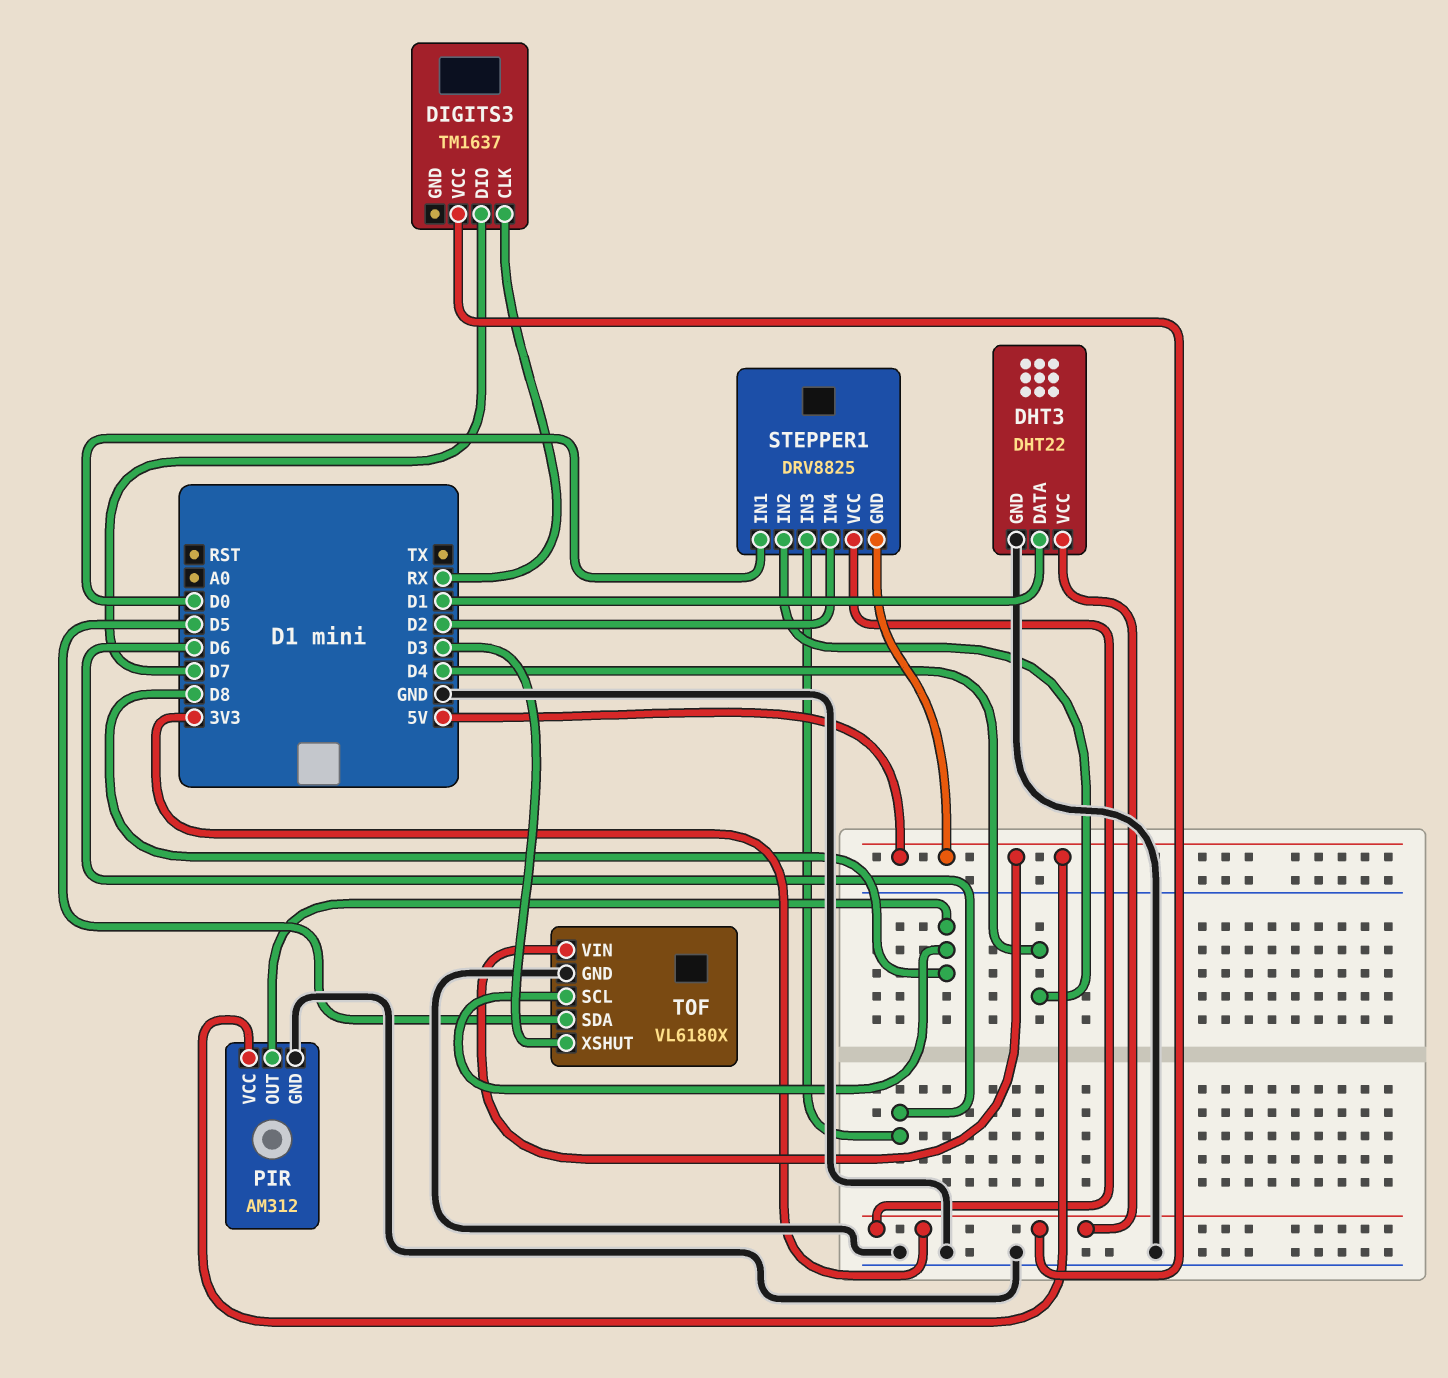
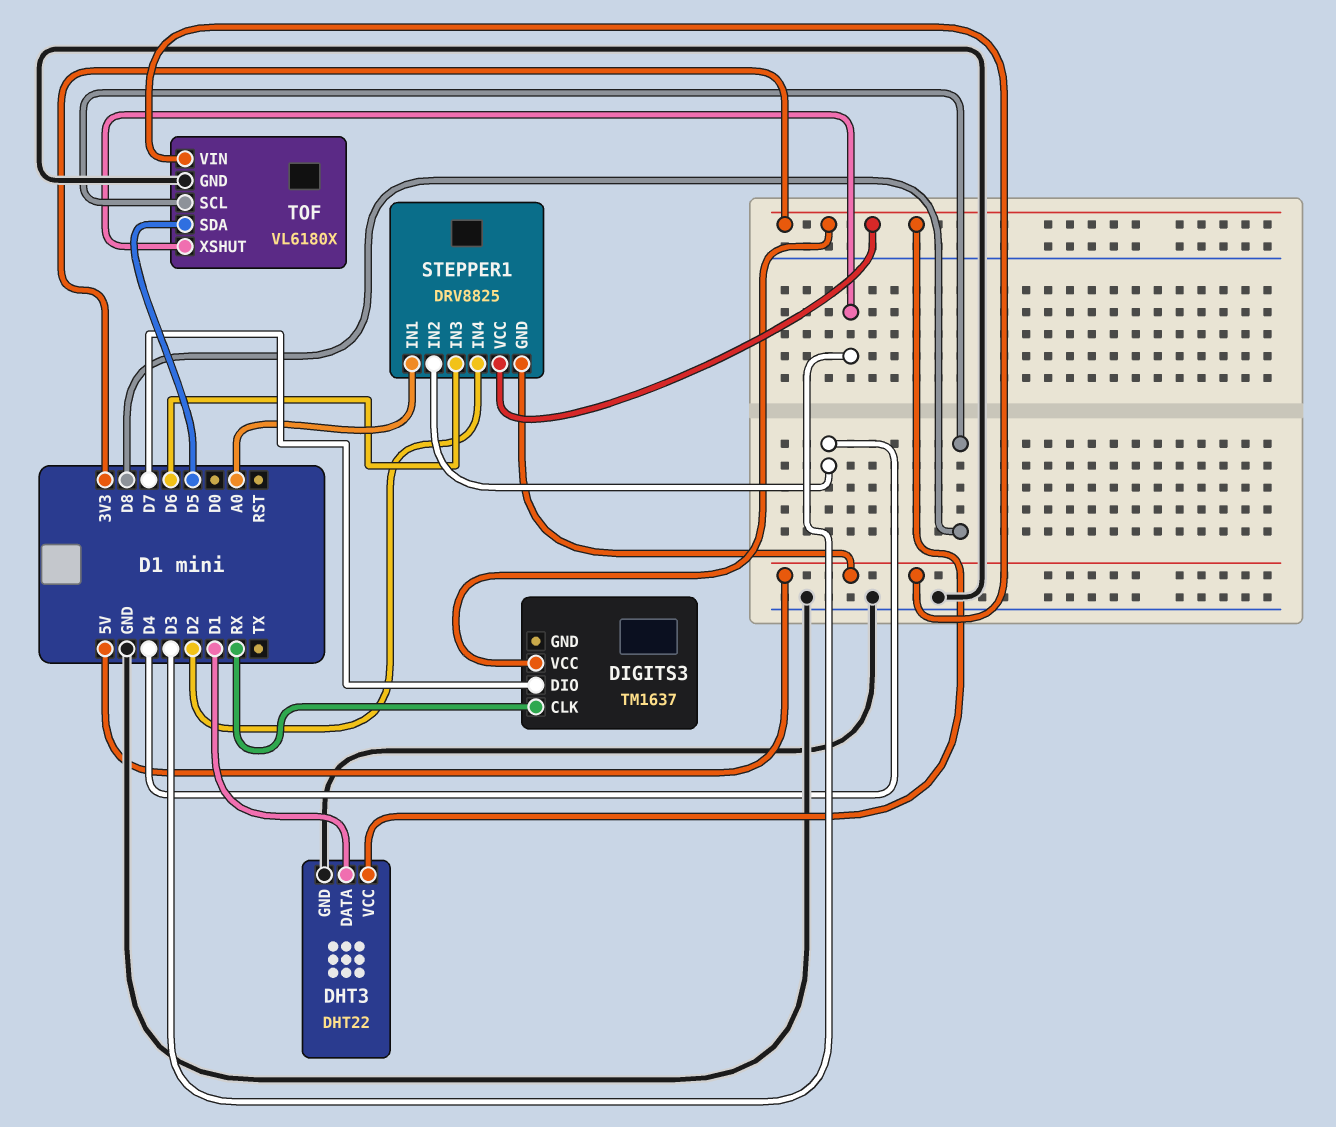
PIR: AM312 -> none
PIR pin GND: GND -> none
PIR pin OUT: D8 -> none
PIR pin VCC: 5V -> none
STEPPER1 pin IN1: D0 -> A0

